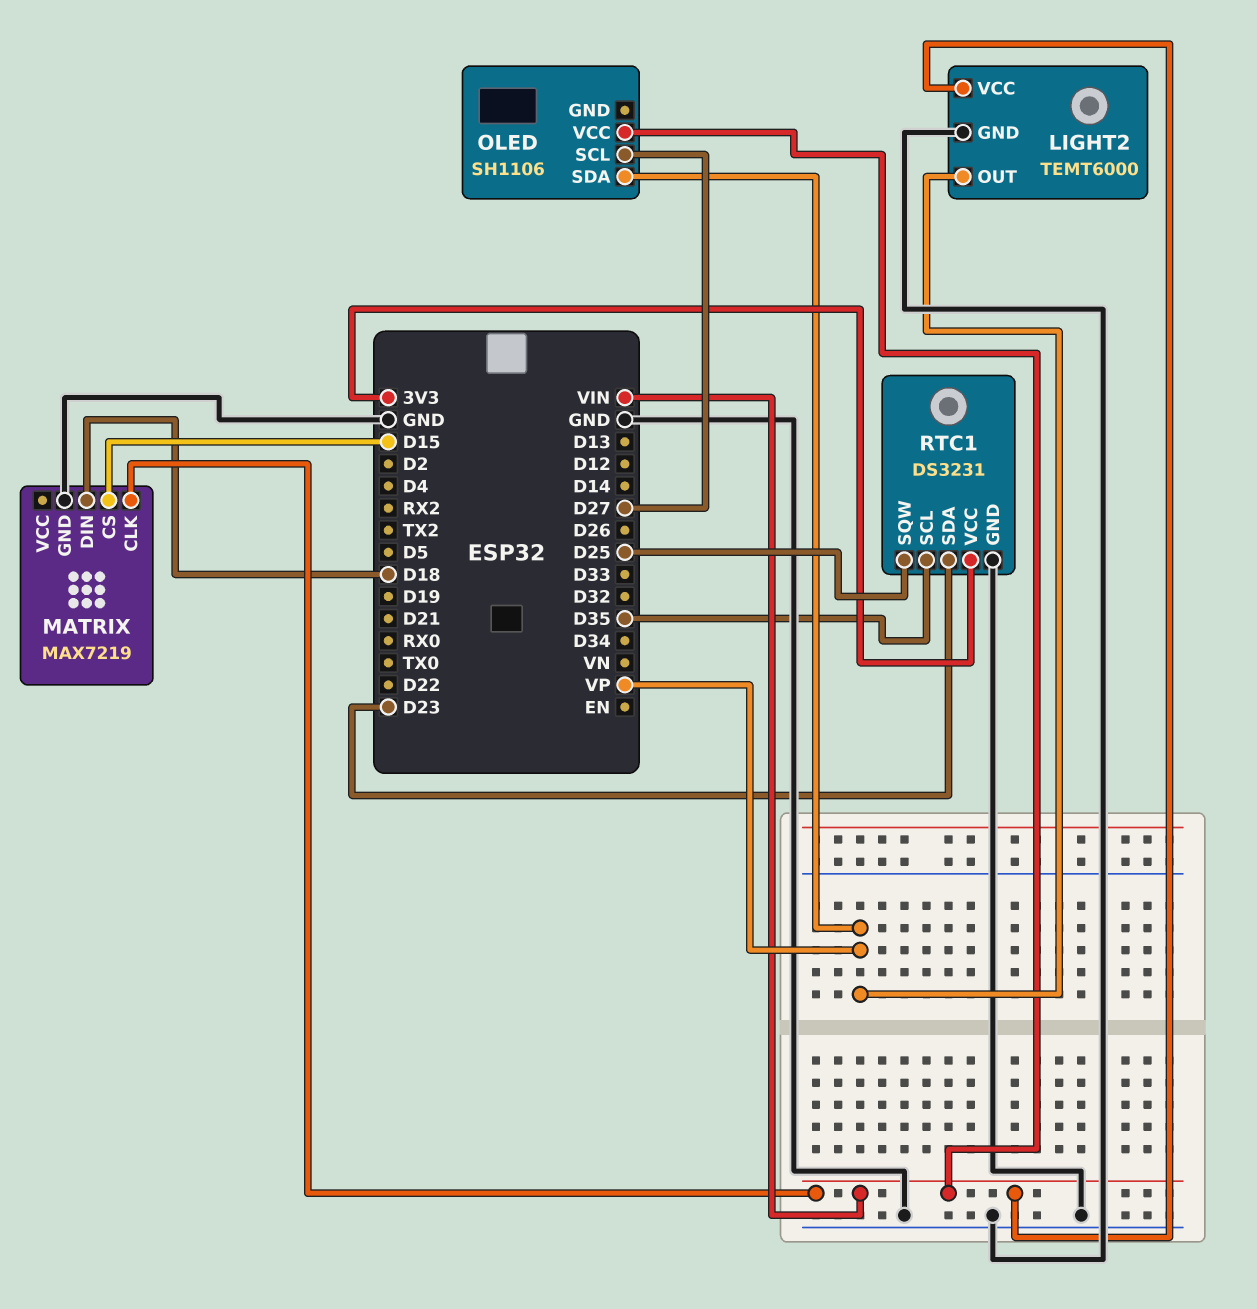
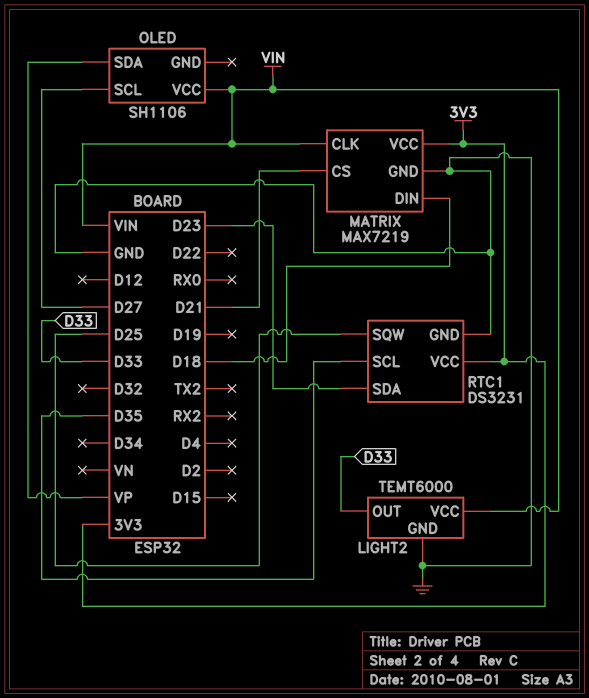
LIGHT2 pin OUT: VP -> D33
MATRIX pin CS: D15 -> D21
MATRIX pin VCC: none -> 3V3

